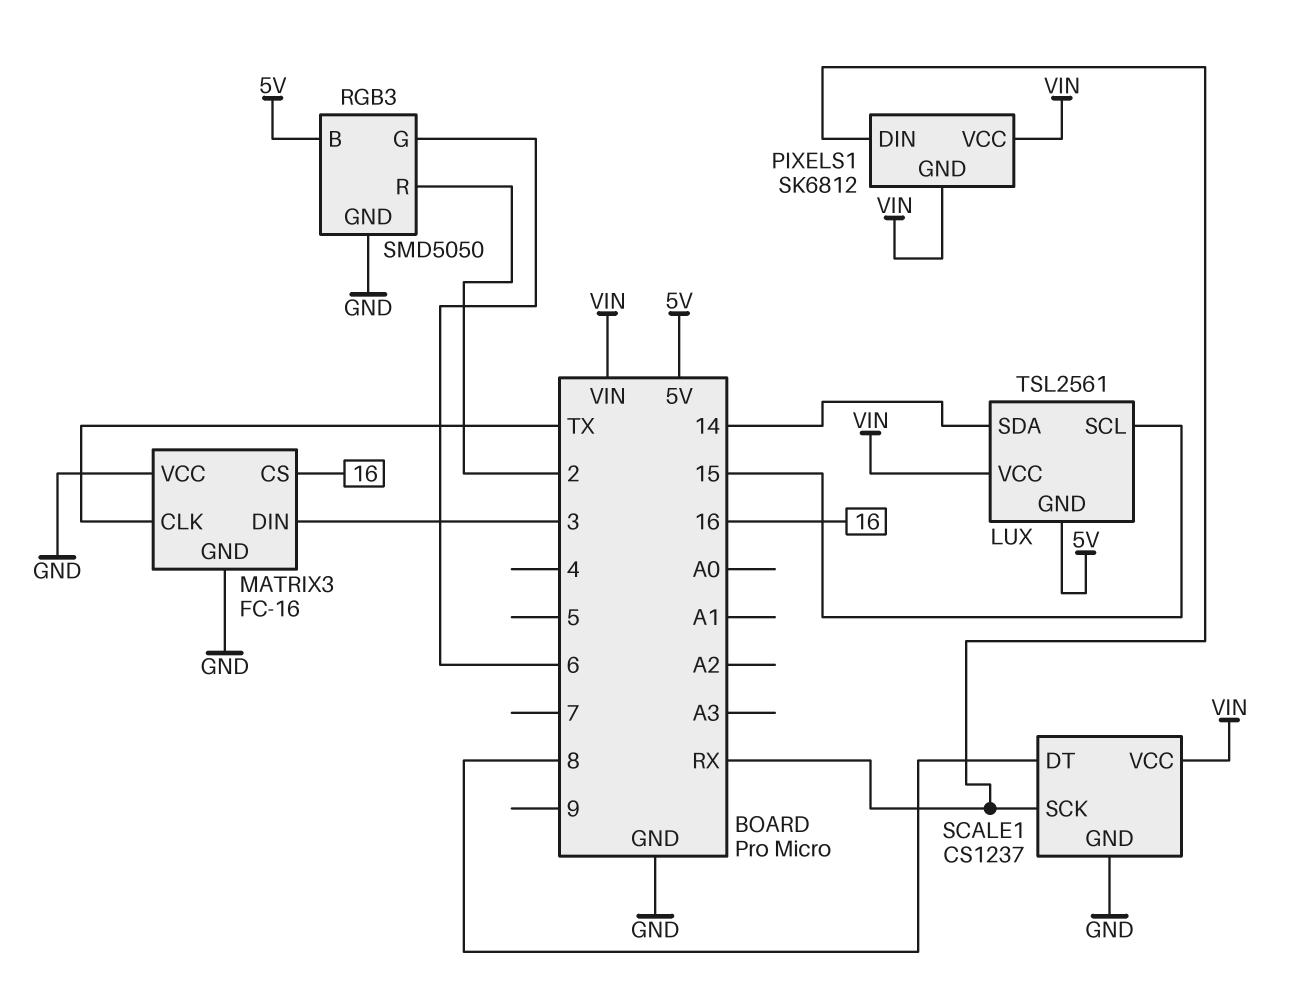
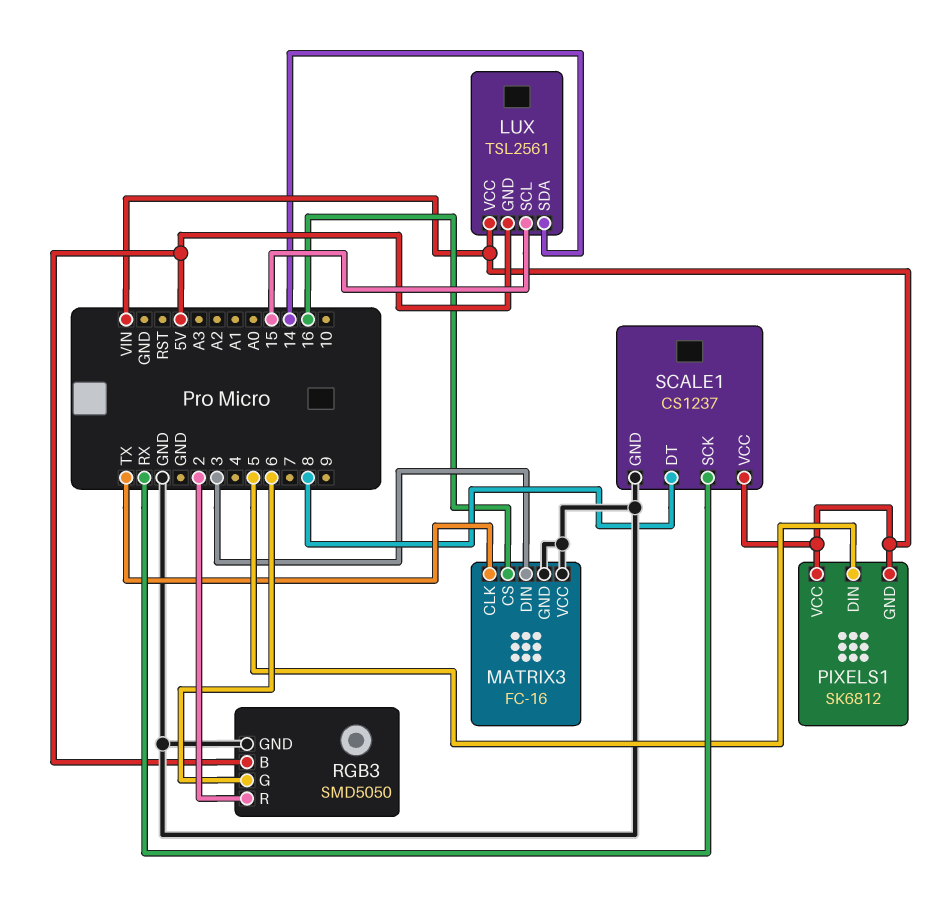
PIXELS1 pin DIN: RX -> 5

